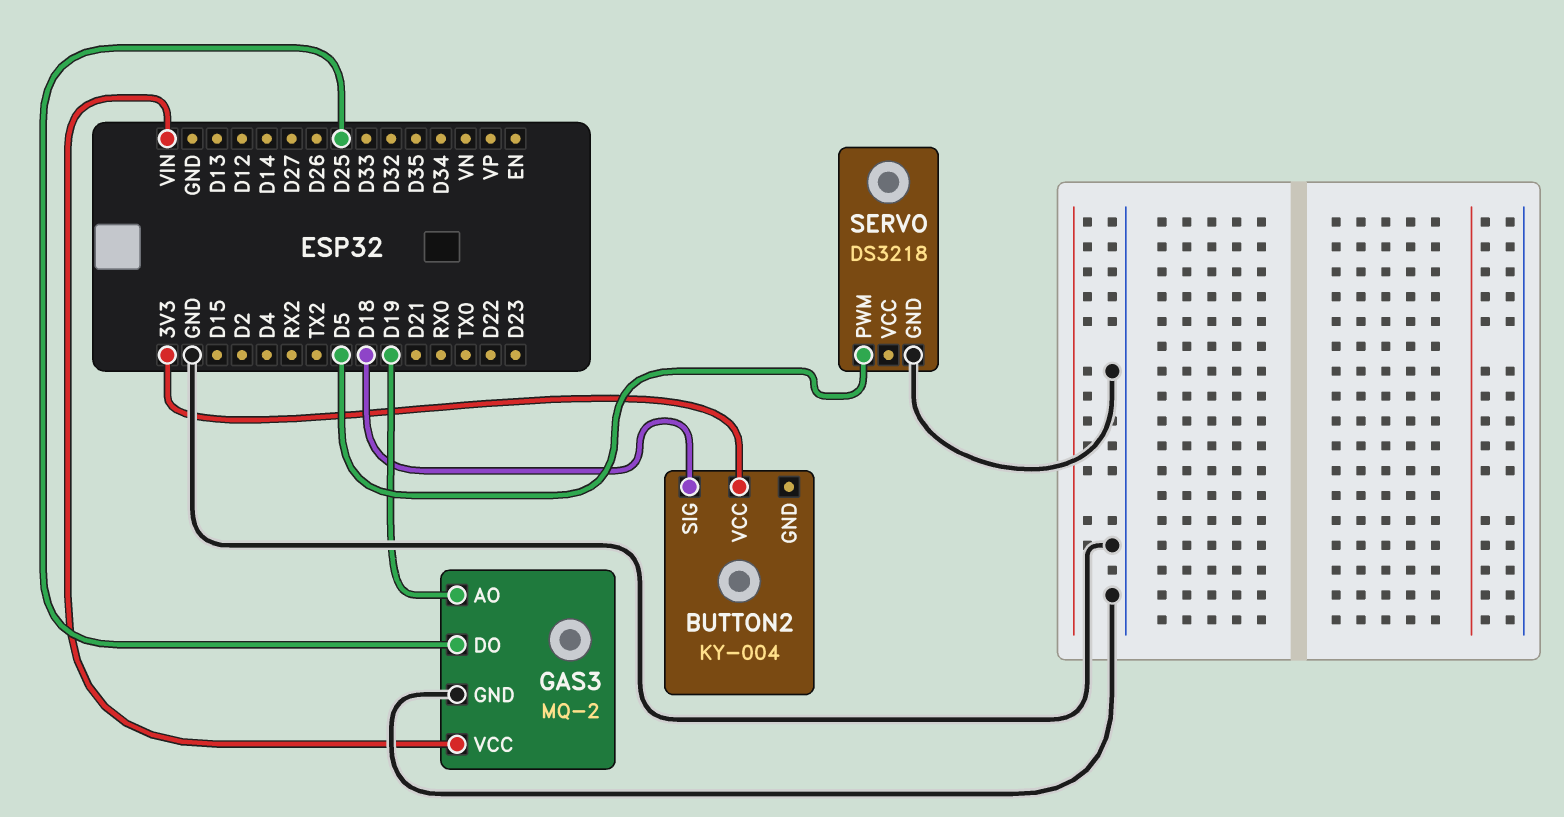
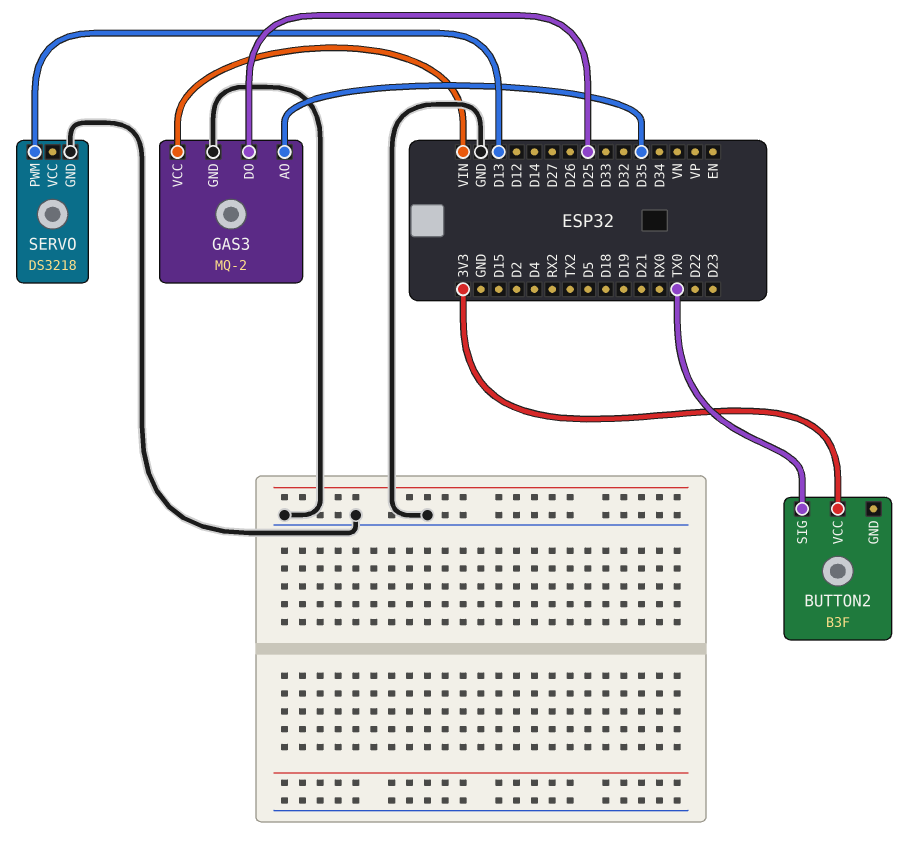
BUTTON2: KY-004 -> B3F
BUTTON2 pin SIG: D18 -> TX0
GAS3 pin AO: D19 -> D35
SERVO pin PWM: D5 -> D13

